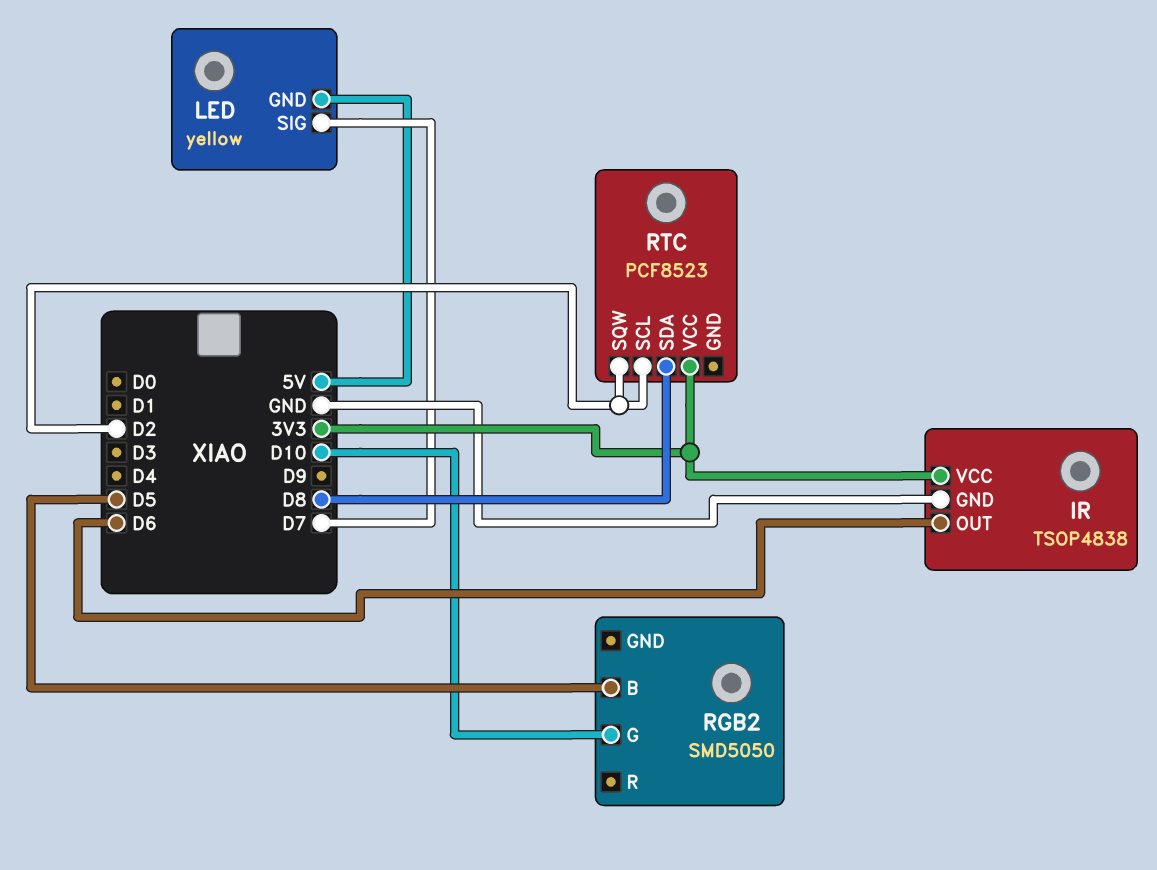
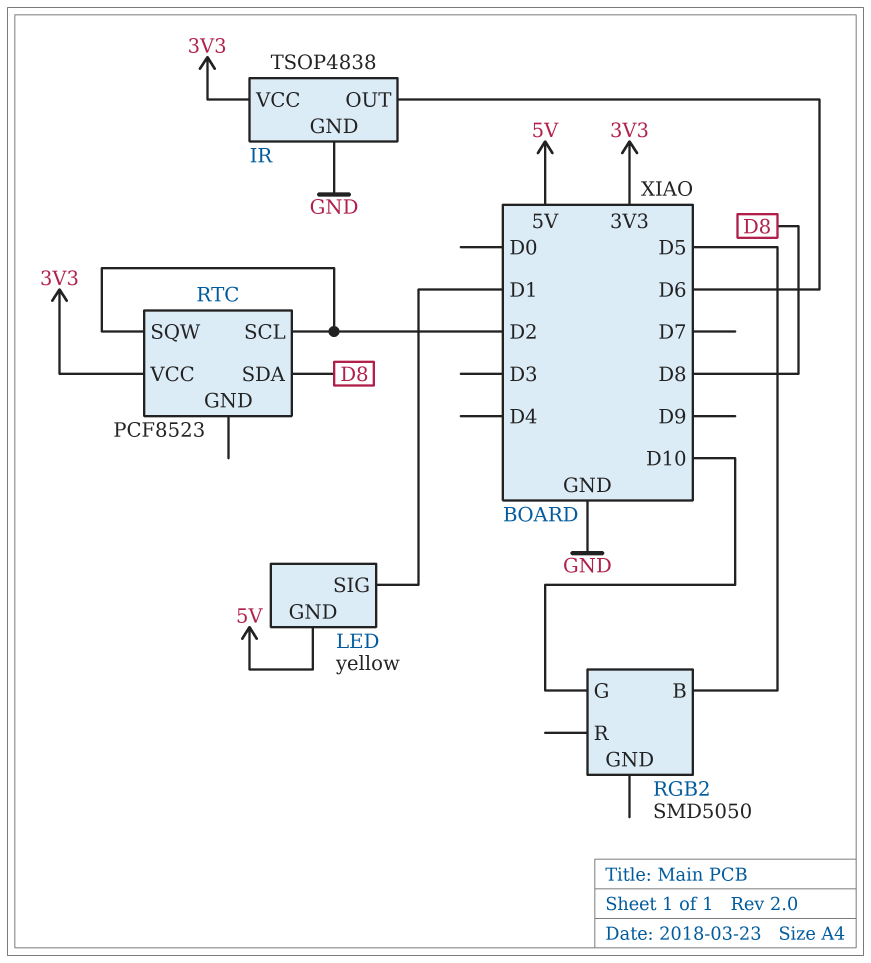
LED pin SIG: D7 -> D1

